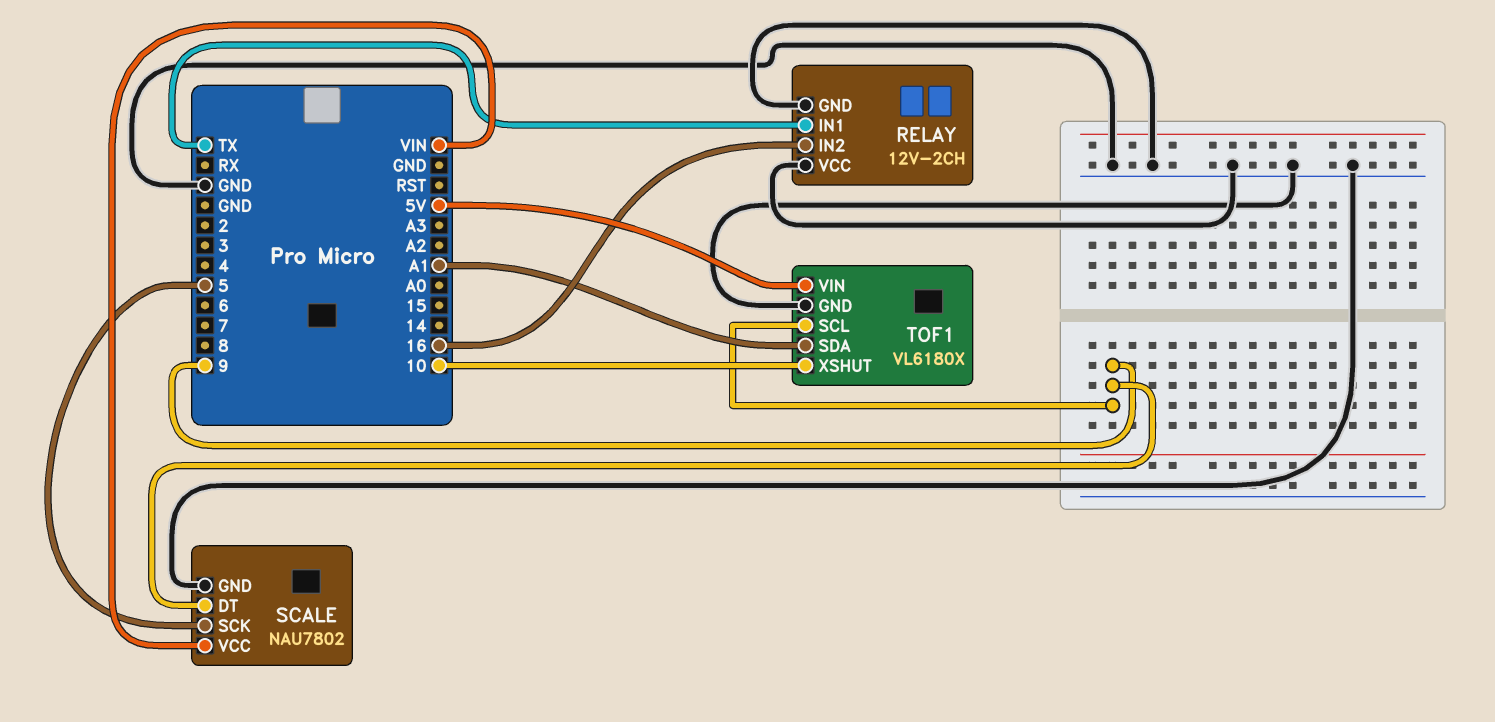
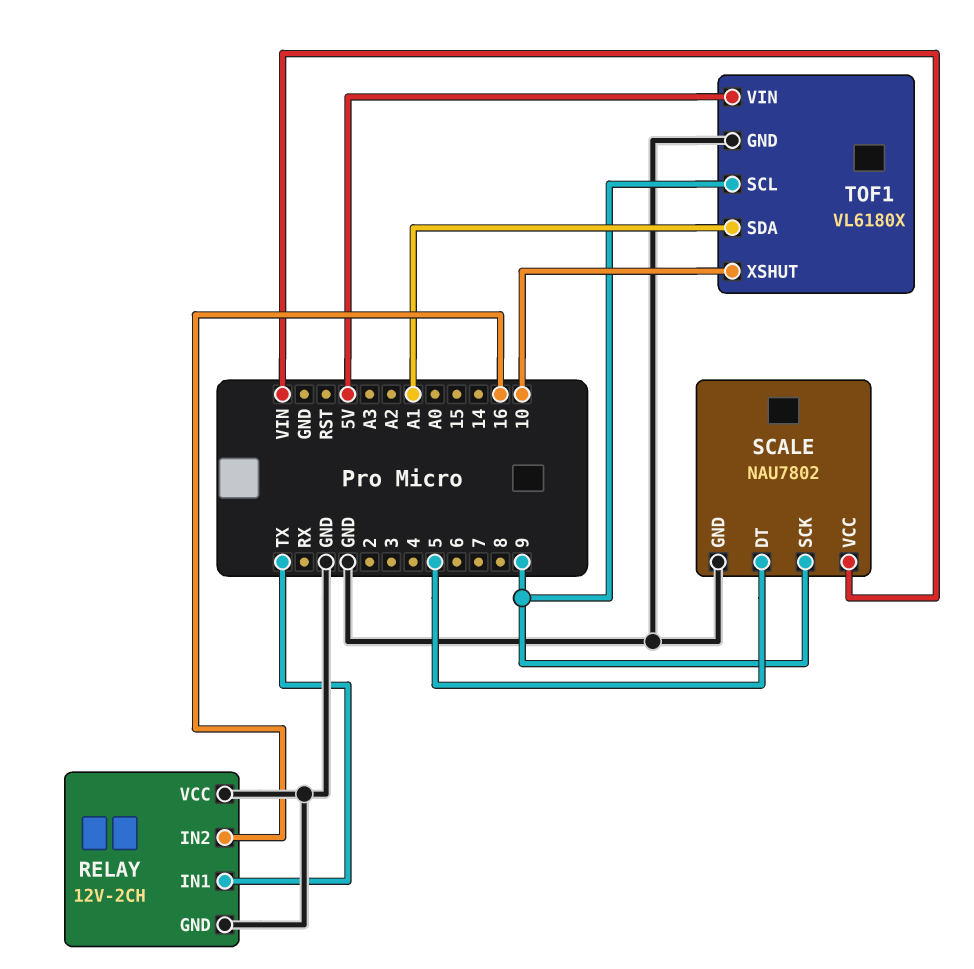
SCALE pin DT: 9 -> 5
SCALE pin SCK: 5 -> 9

